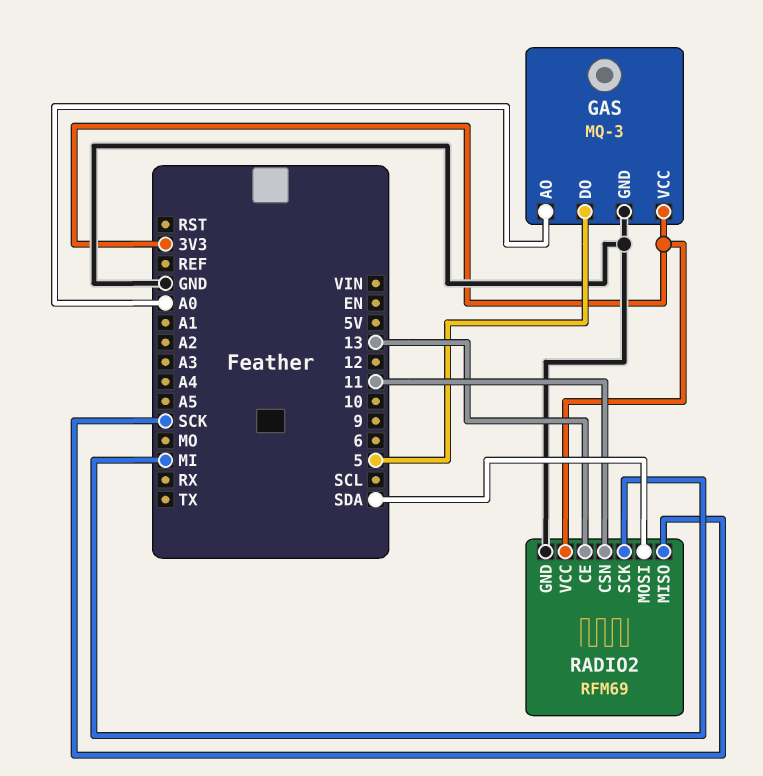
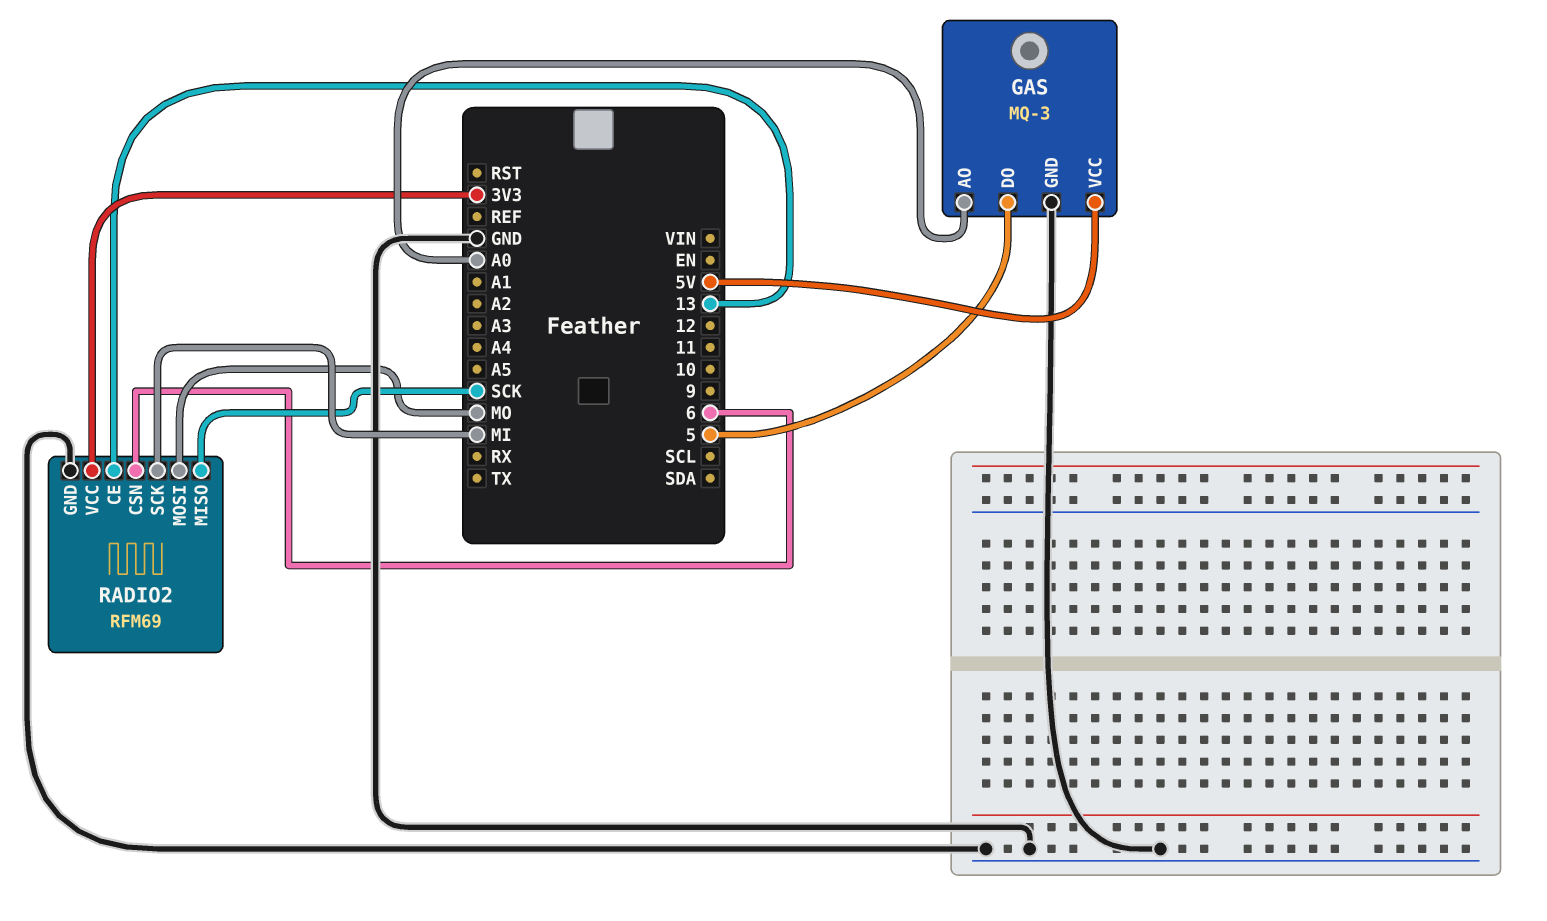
GAS pin VCC: 3V3 -> 5V
RADIO2 pin CSN: 11 -> 6
RADIO2 pin MOSI: SDA -> MO

